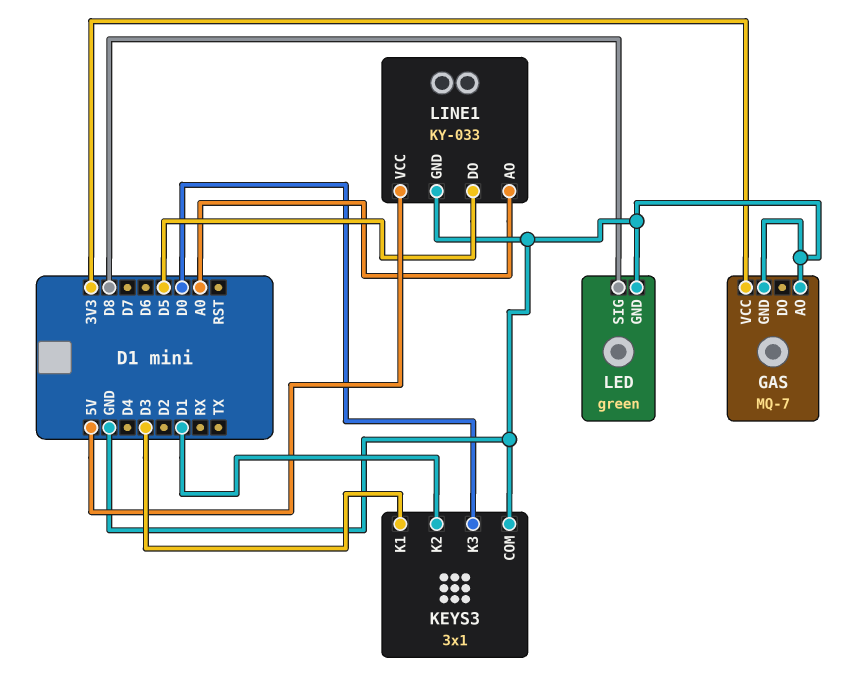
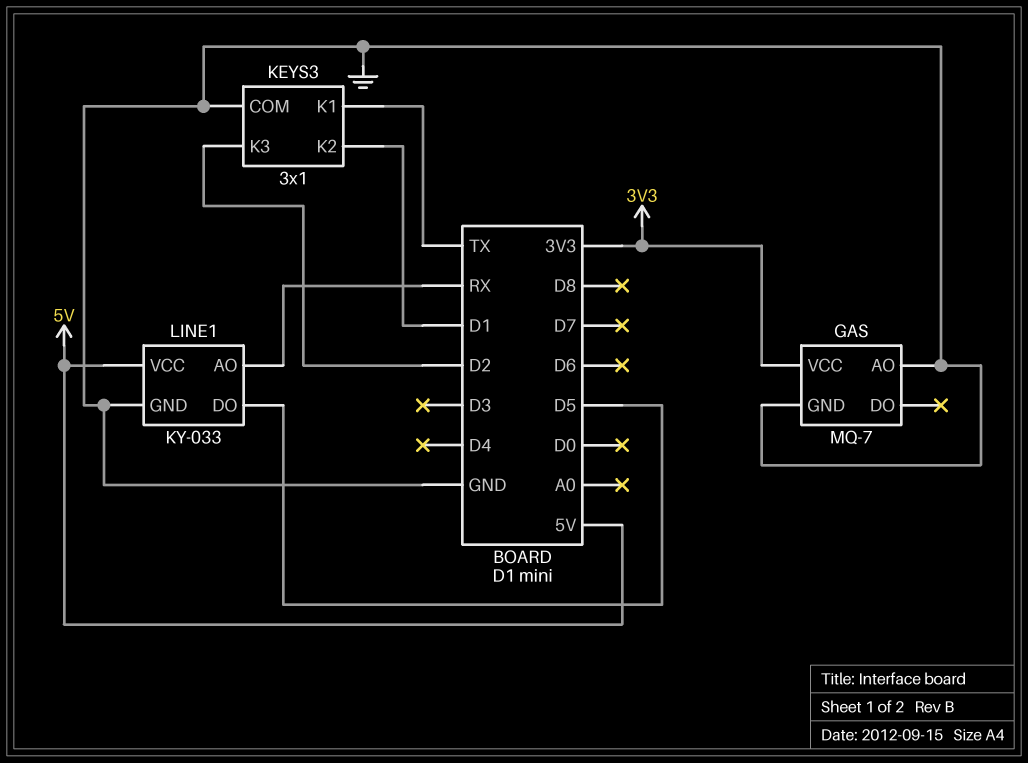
KEYS3 pin K1: D3 -> TX
KEYS3 pin K3: D0 -> D2
LED: green -> none
LED pin GND: GND -> none
LED pin SIG: D8 -> none
LINE1 pin AO: A0 -> RX

